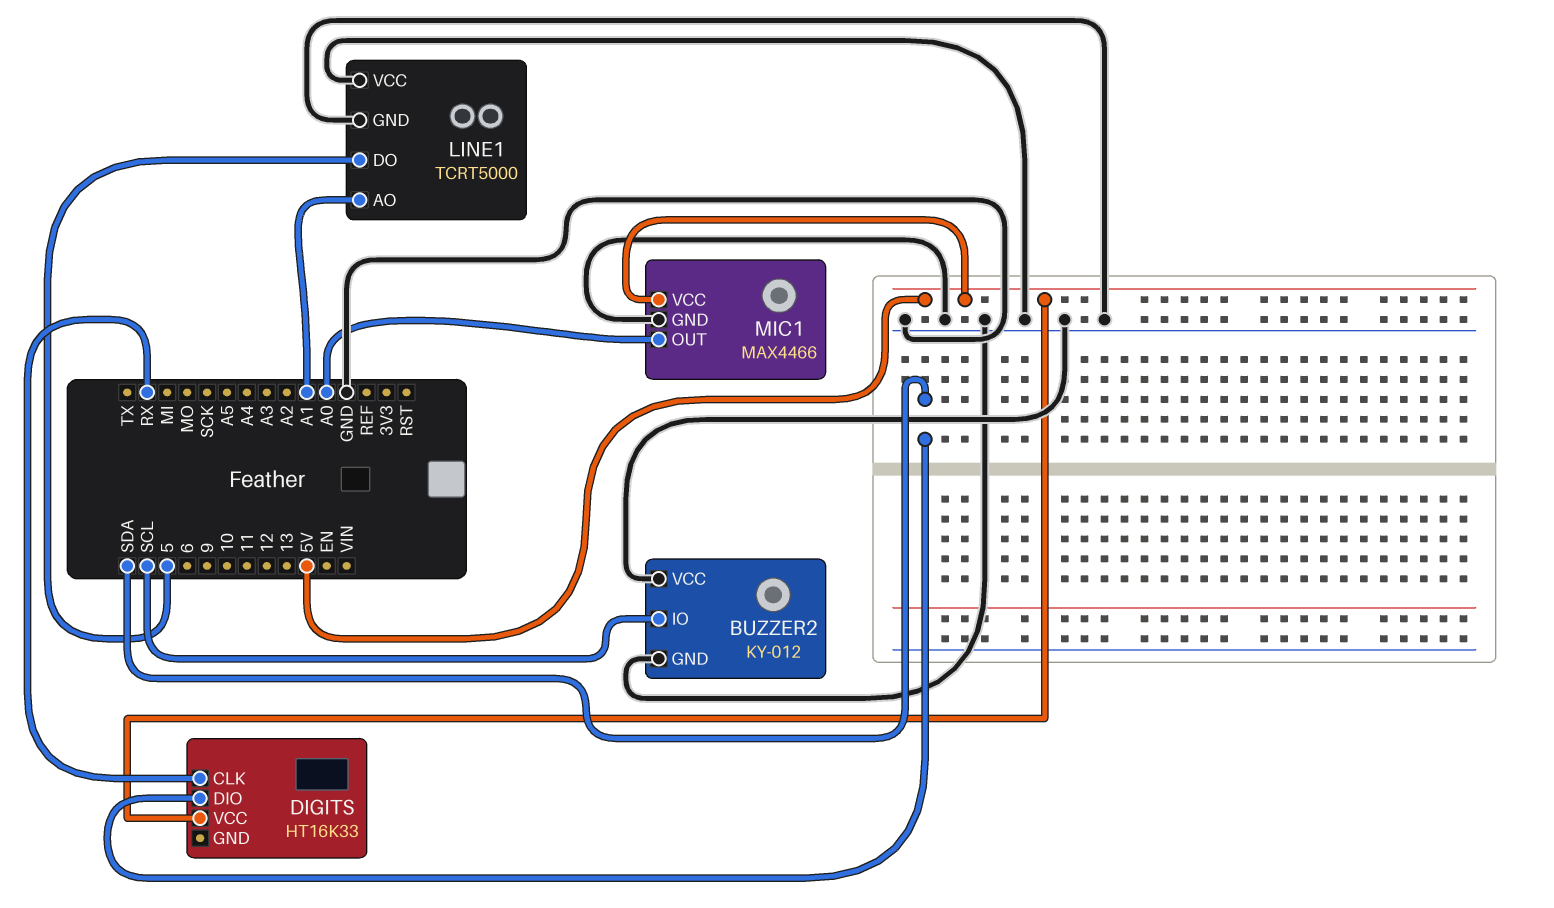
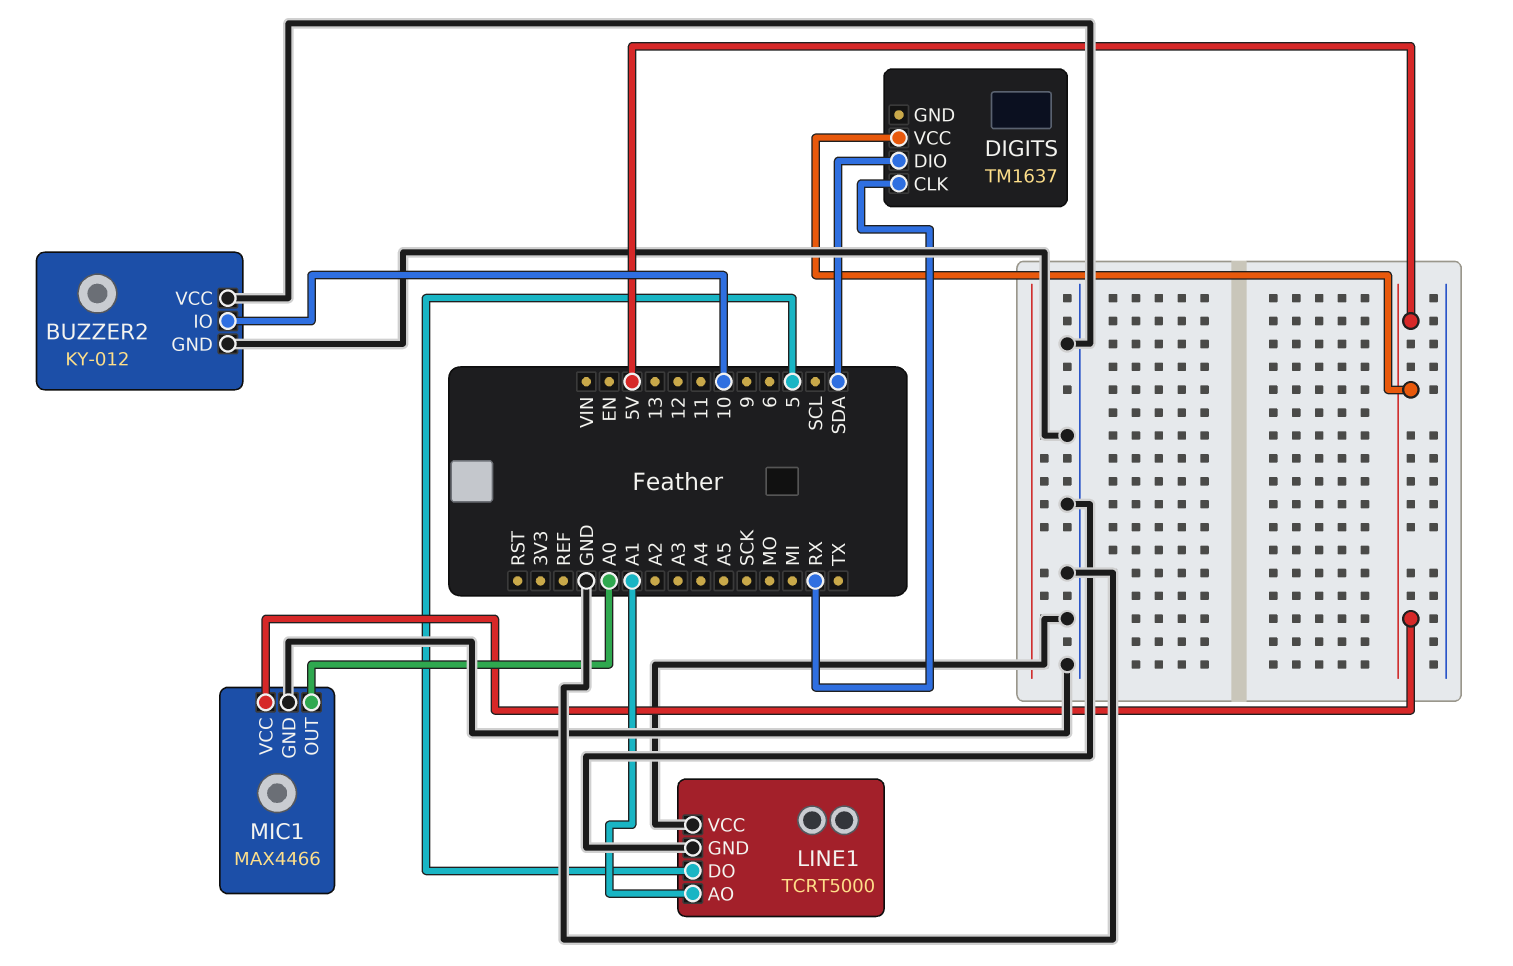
BUZZER2 pin IO: SCL -> 10
DIGITS: HT16K33 -> TM1637

